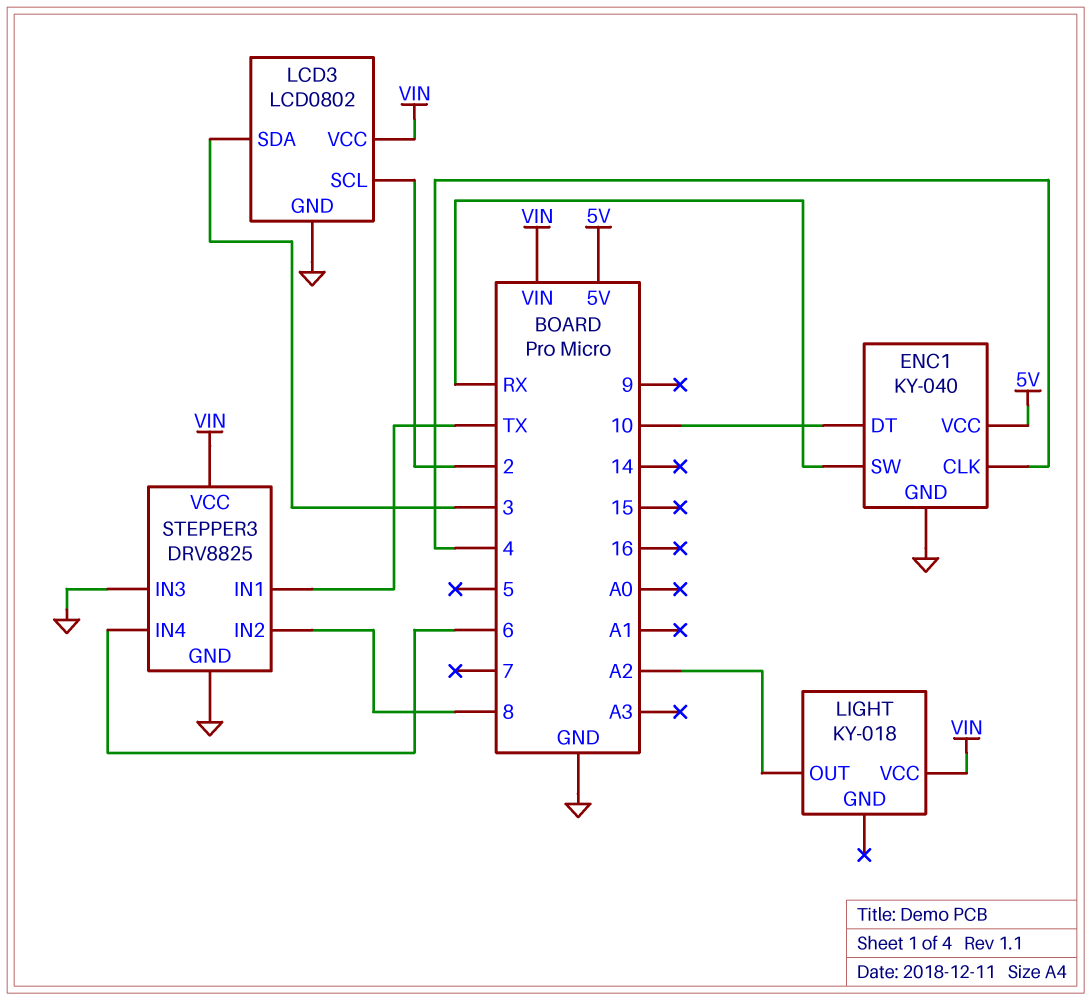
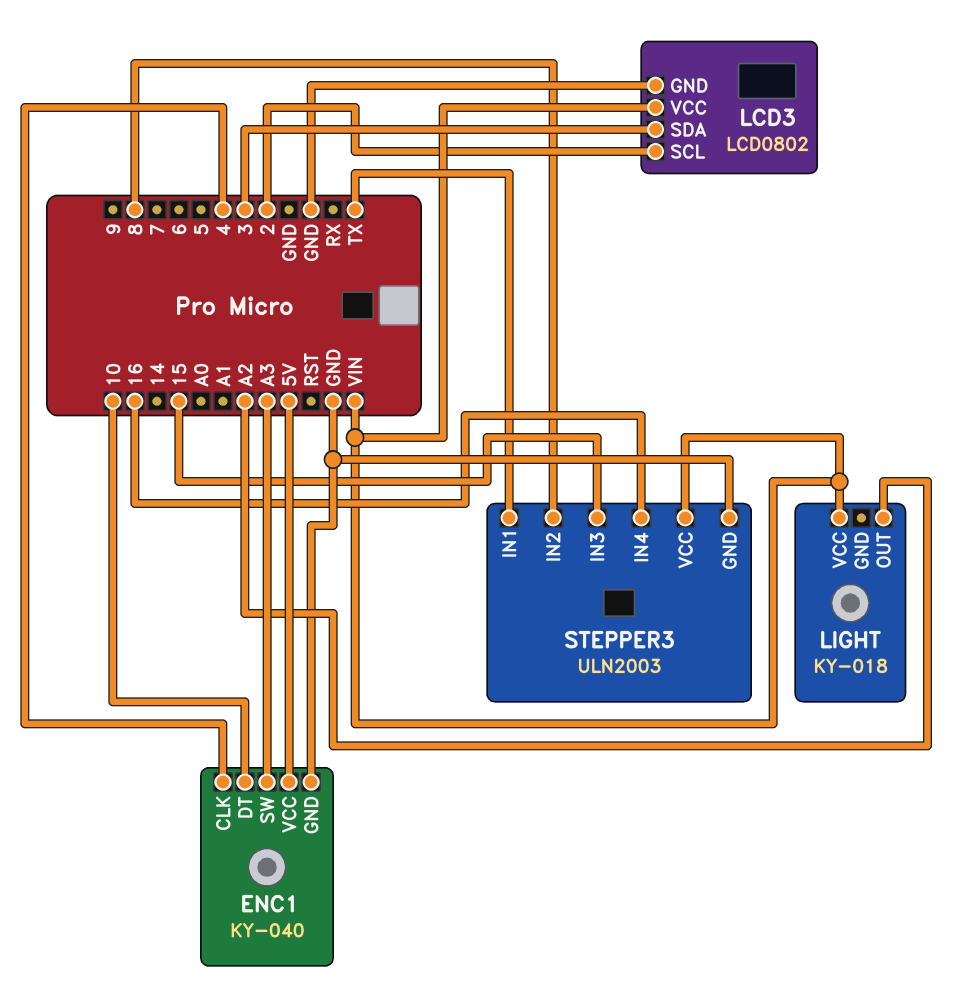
ENC1 pin SW: RX -> A3
STEPPER3: DRV8825 -> ULN2003
STEPPER3 pin IN3: GND -> 15
STEPPER3 pin IN4: 6 -> 16

